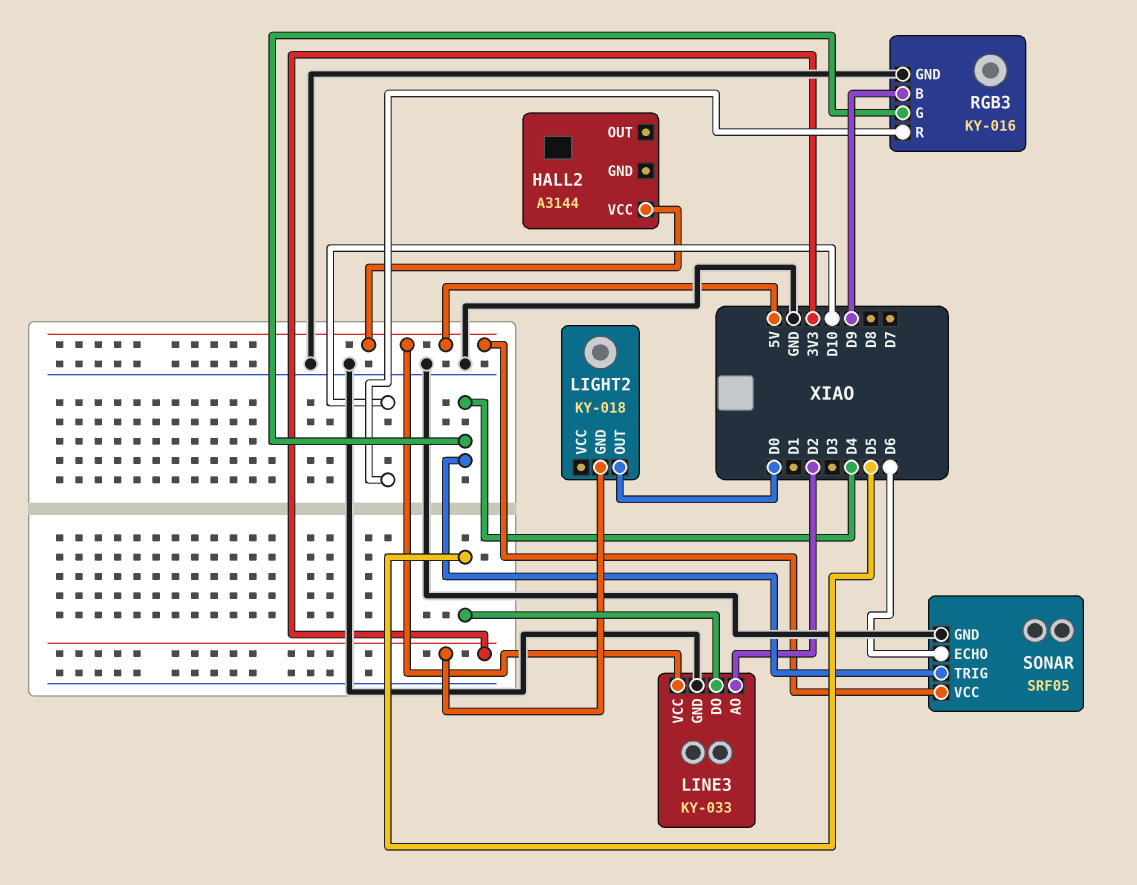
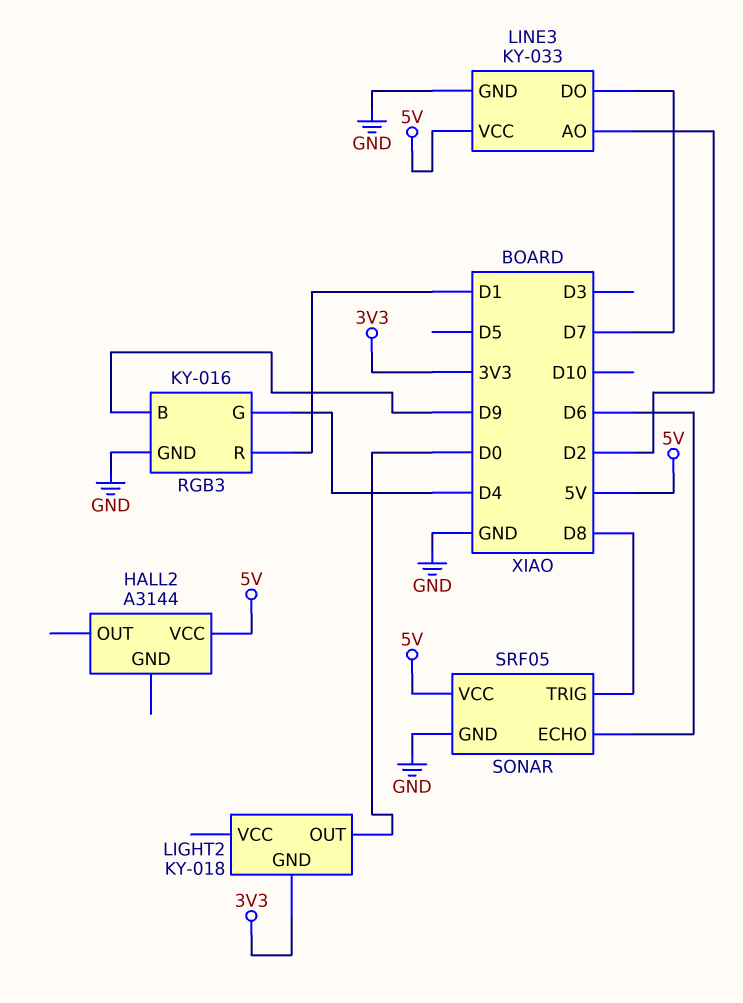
LINE3 pin DO: D5 -> D7
RGB3 pin R: D10 -> D1
SONAR pin TRIG: D4 -> D8

